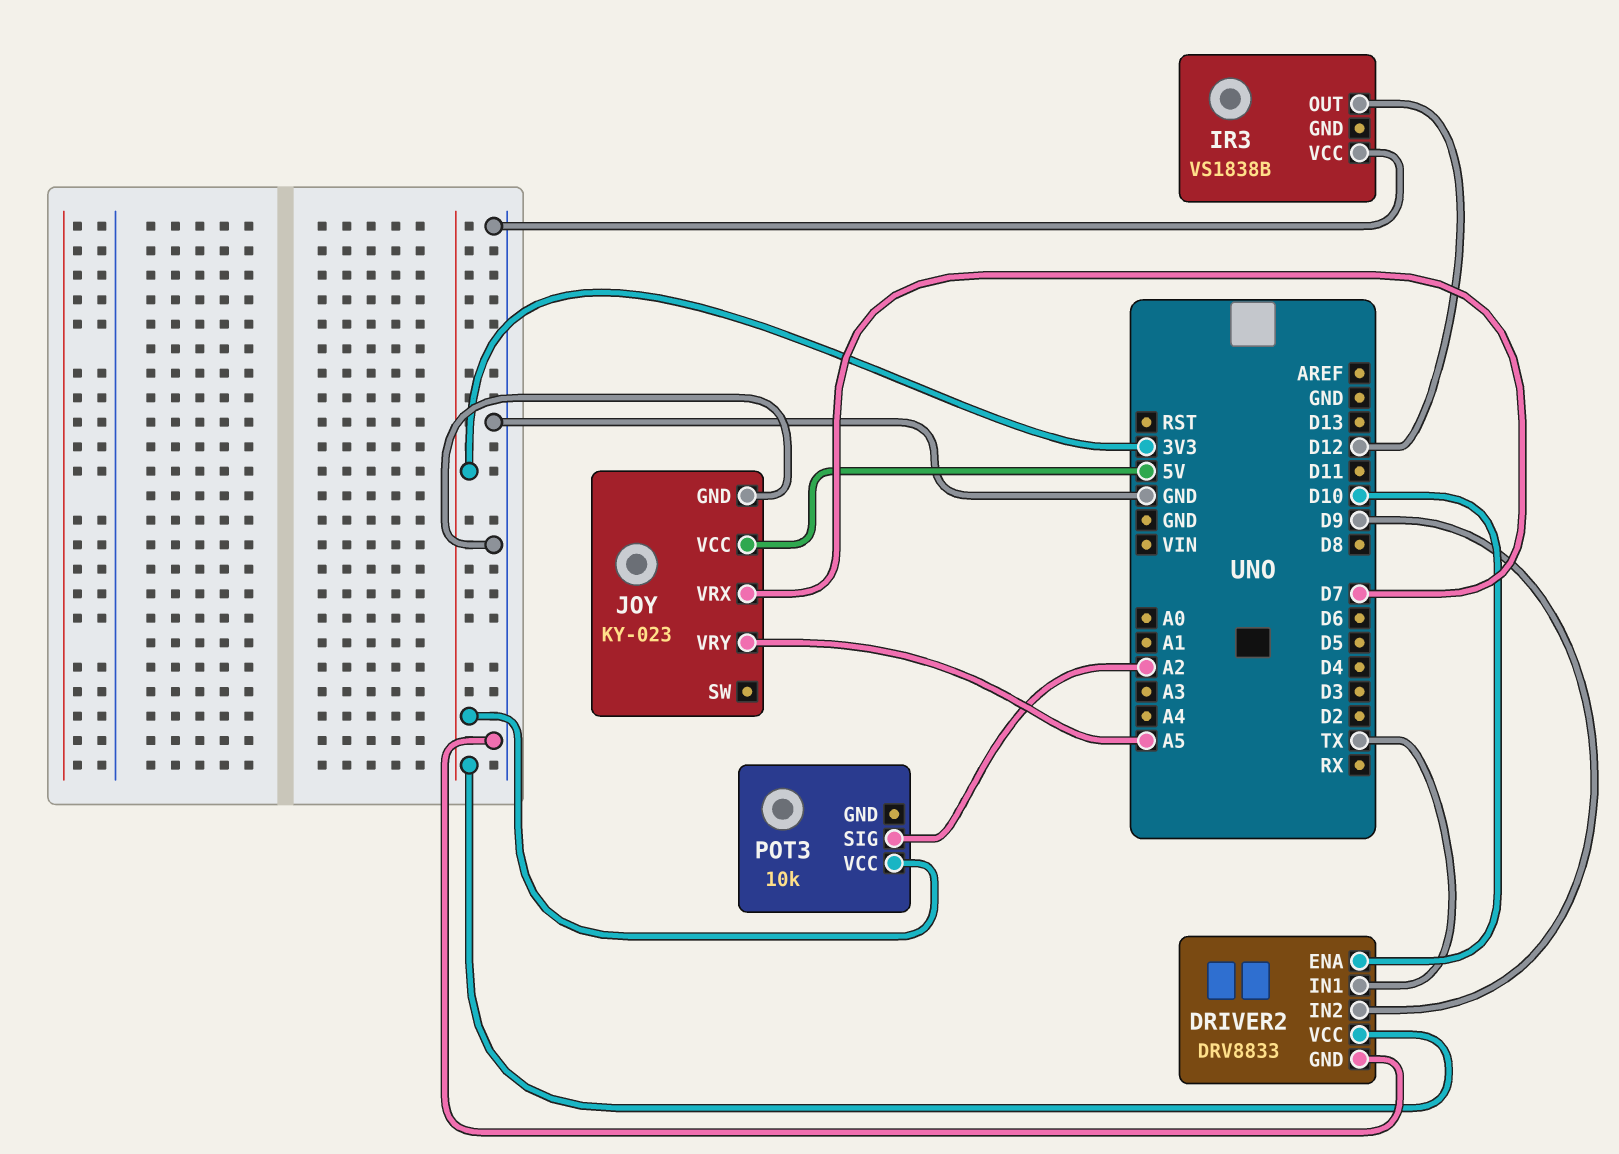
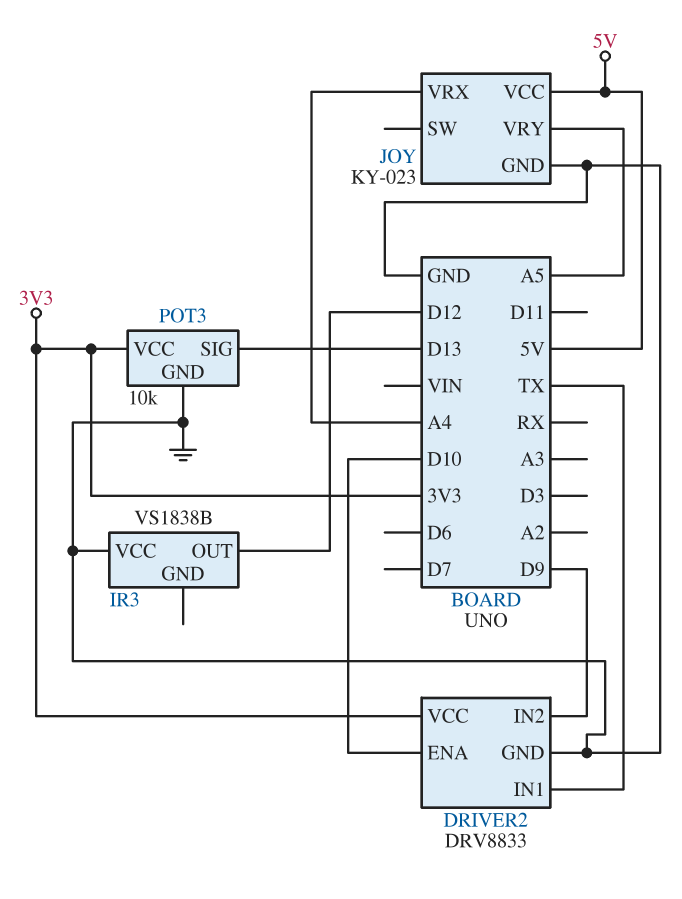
JOY pin VRX: D7 -> A4
POT3 pin GND: none -> GND
POT3 pin SIG: A2 -> D13

